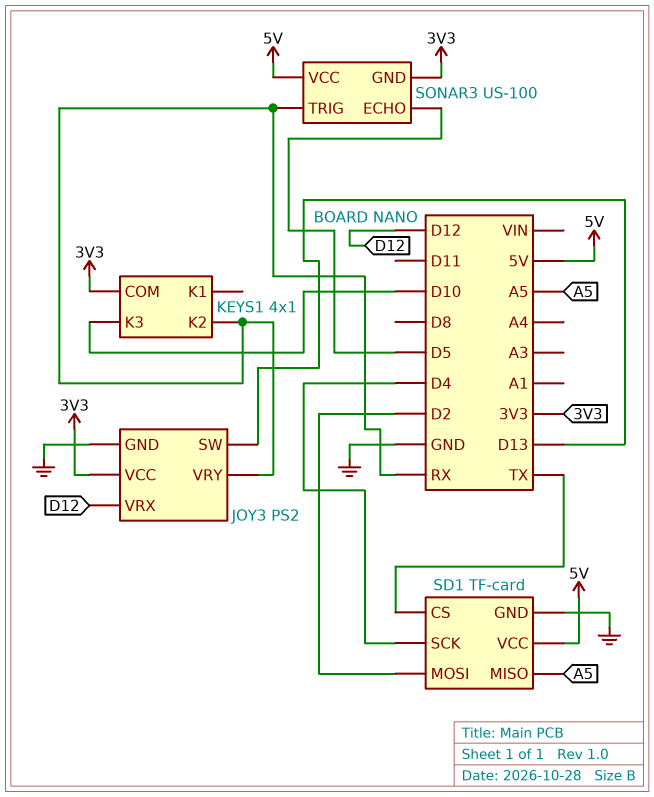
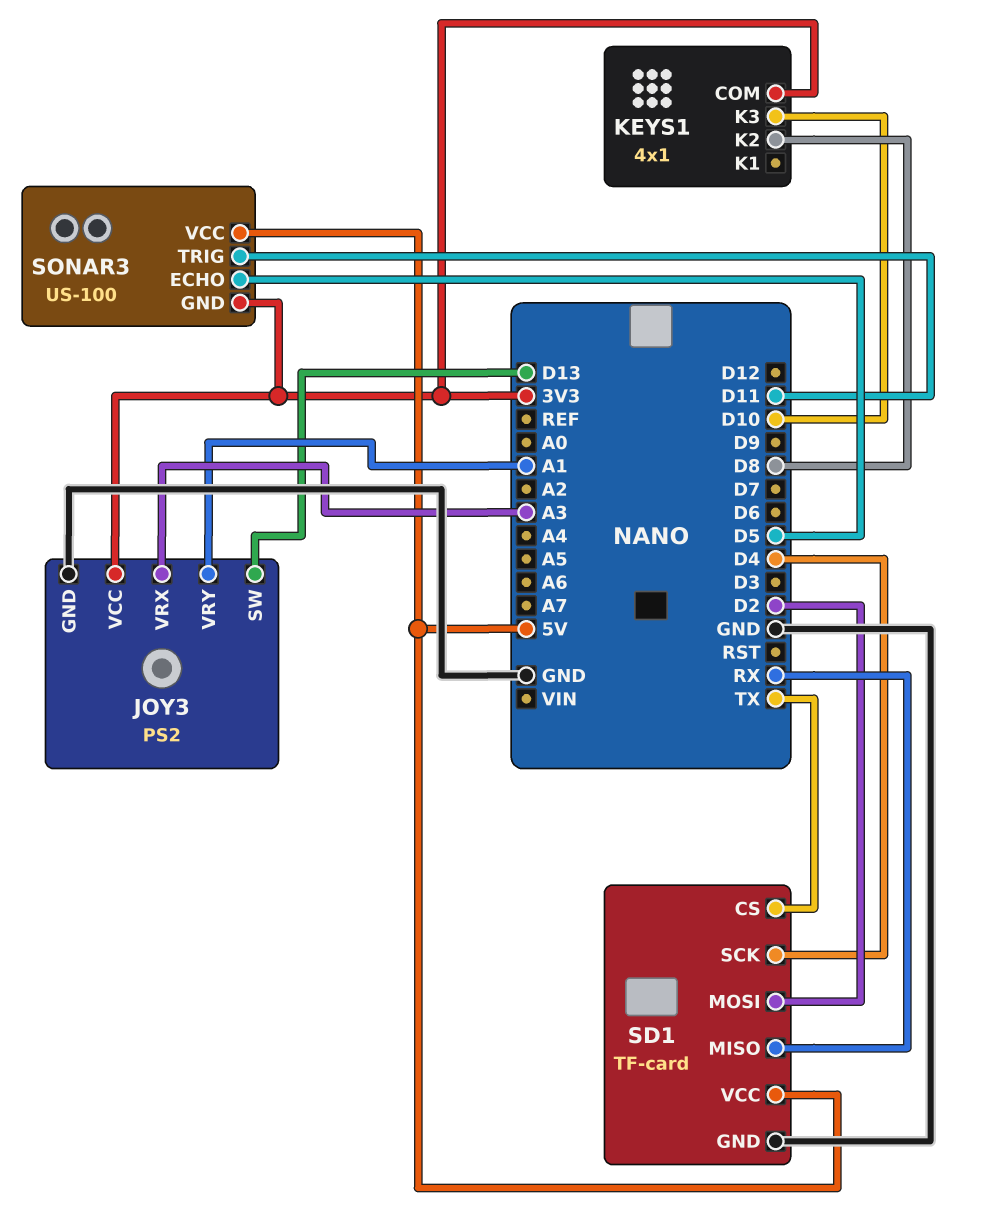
JOY3 pin VRX: D12 -> A3
JOY3 pin VRY: RX -> A1
KEYS1 pin K2: RX -> D8
SD1 pin MISO: A5 -> RX
SONAR3 pin TRIG: RX -> D11

